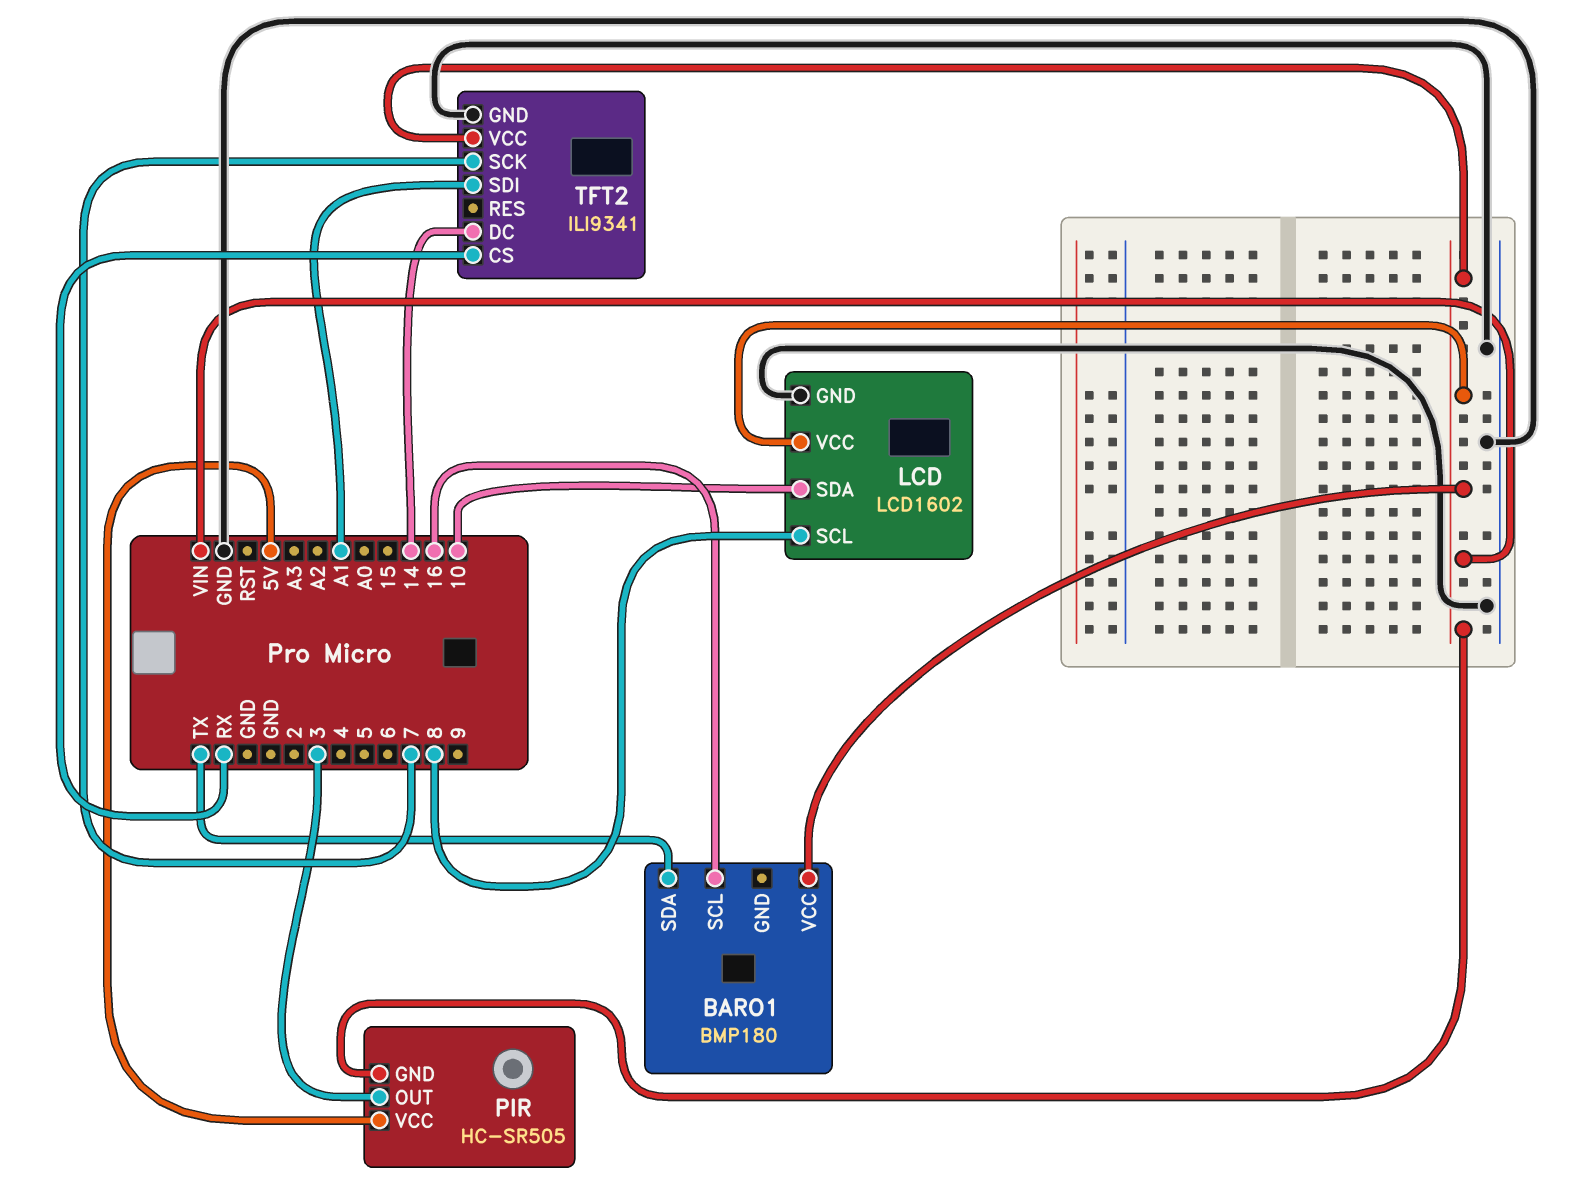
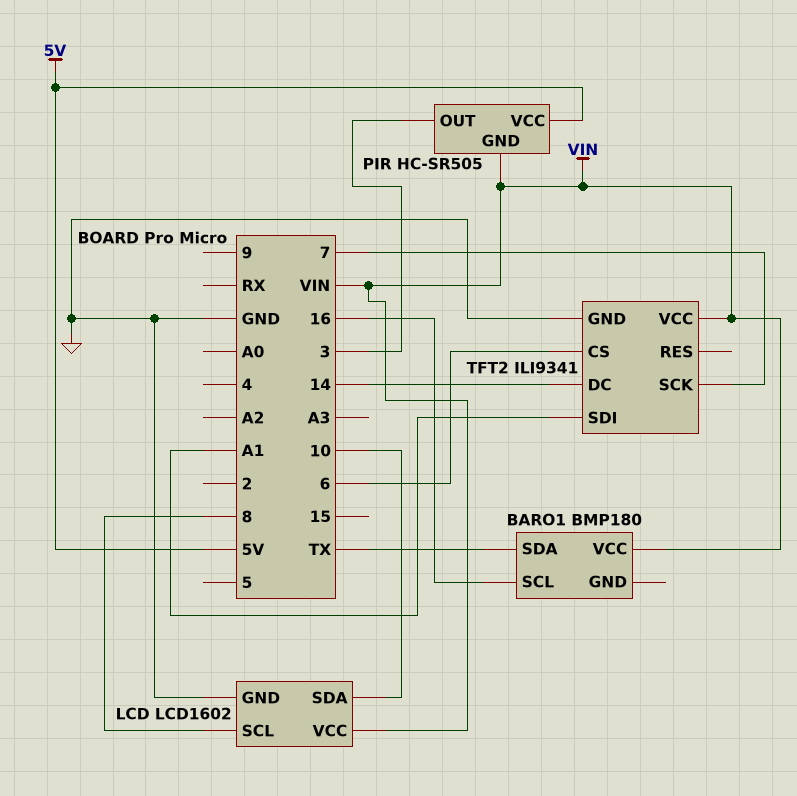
TFT2 pin CS: RX -> 6

